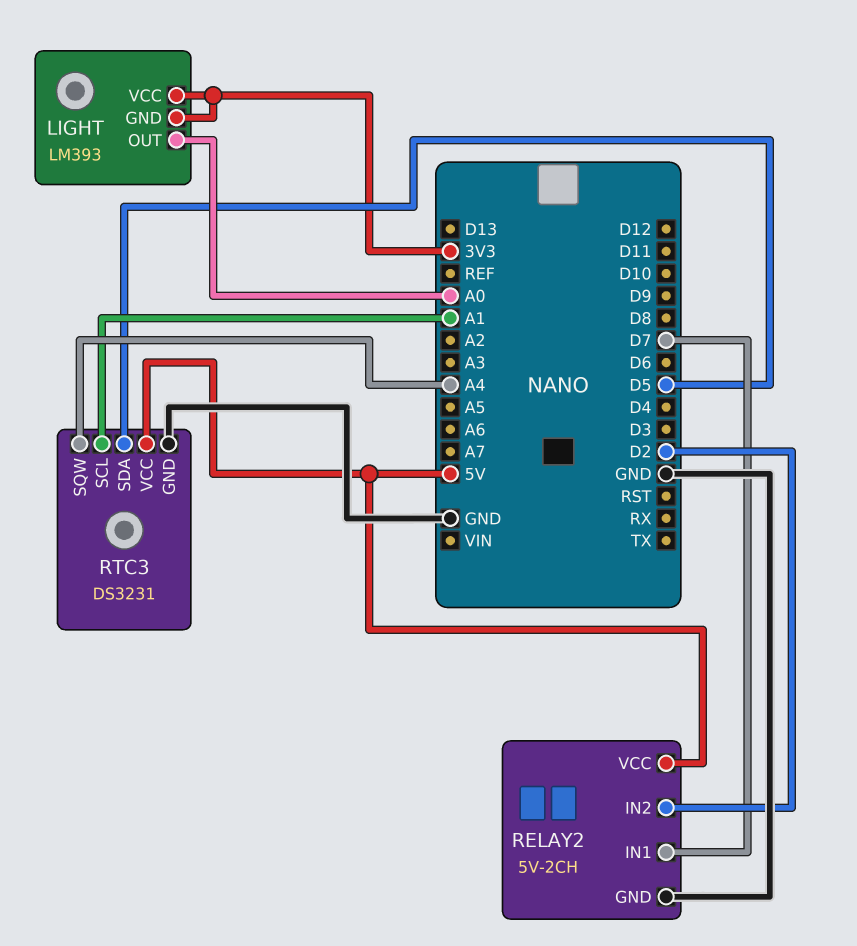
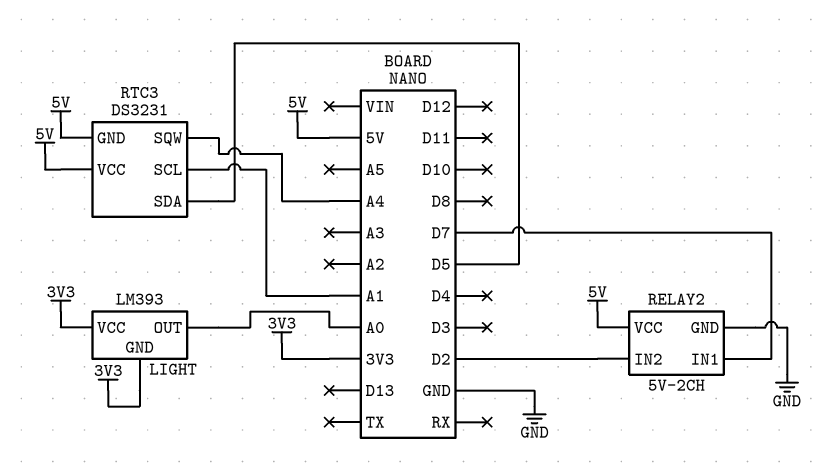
RTC3 pin GND: GND -> 5V

